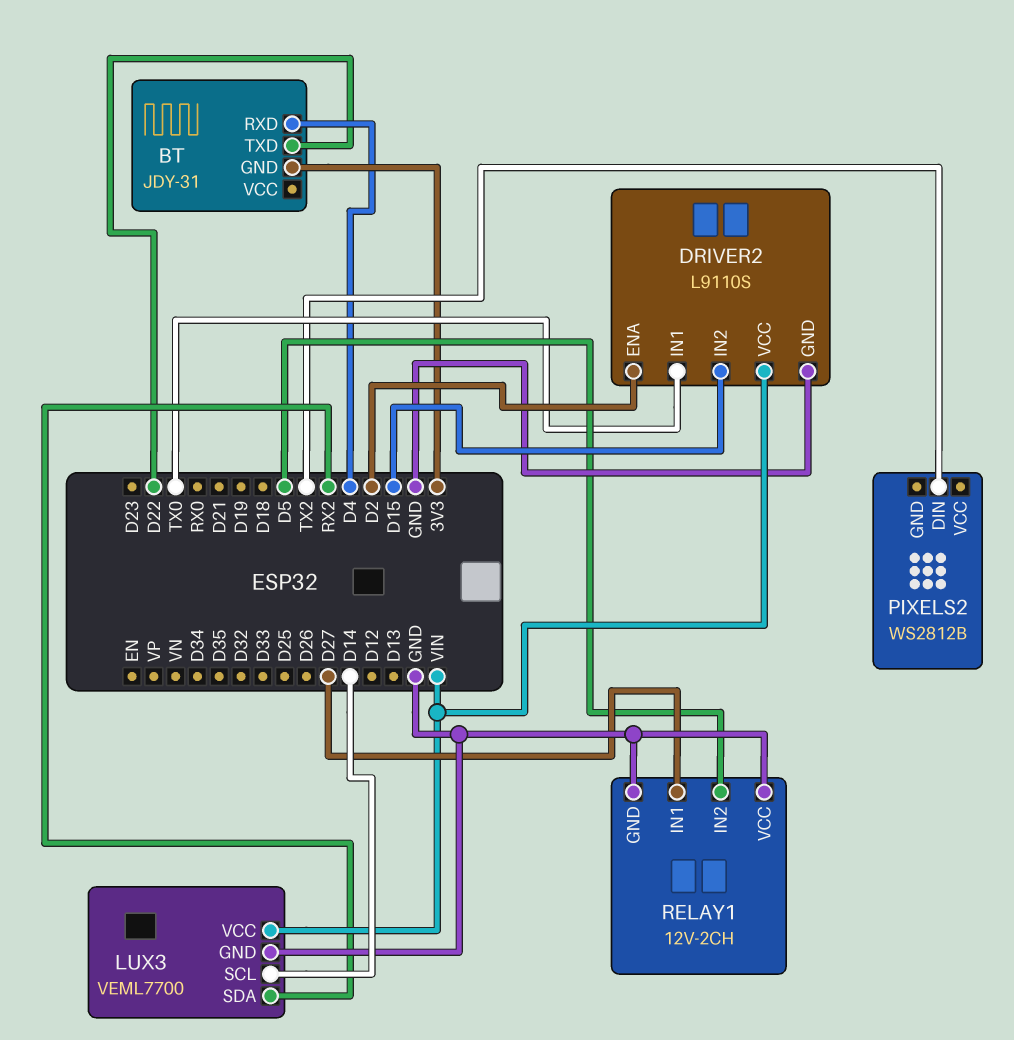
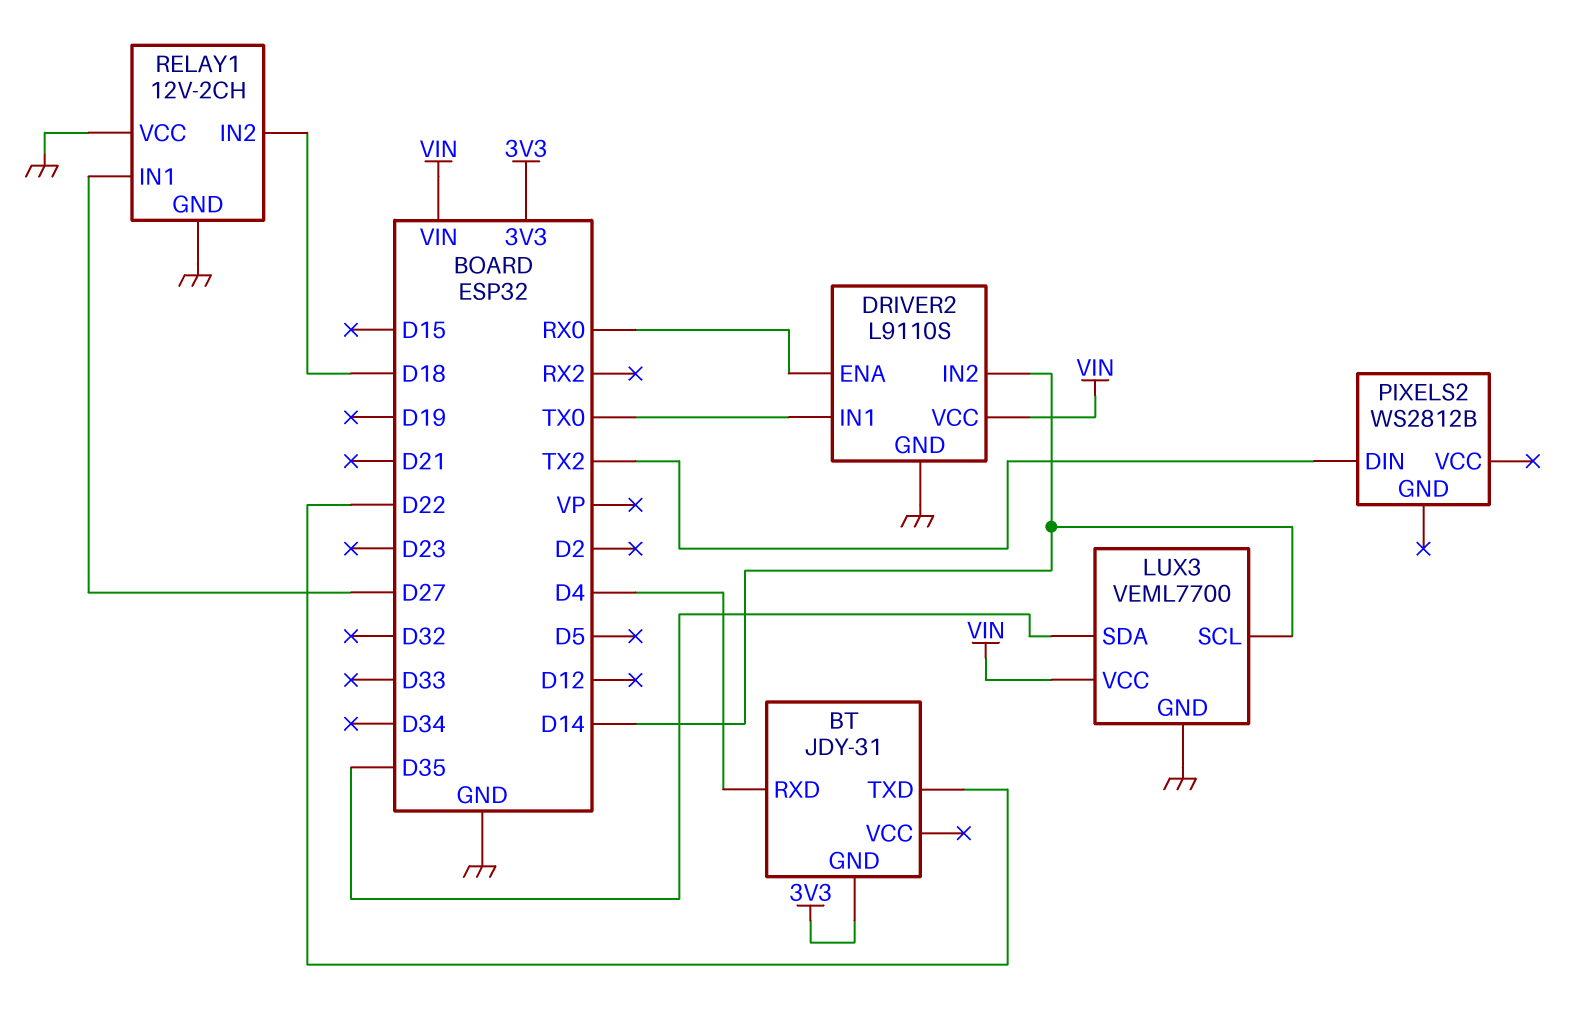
DRIVER2 pin ENA: D2 -> RX0
DRIVER2 pin IN2: D15 -> D14
LUX3 pin SDA: RX2 -> D35
RELAY1 pin IN2: D5 -> D18

